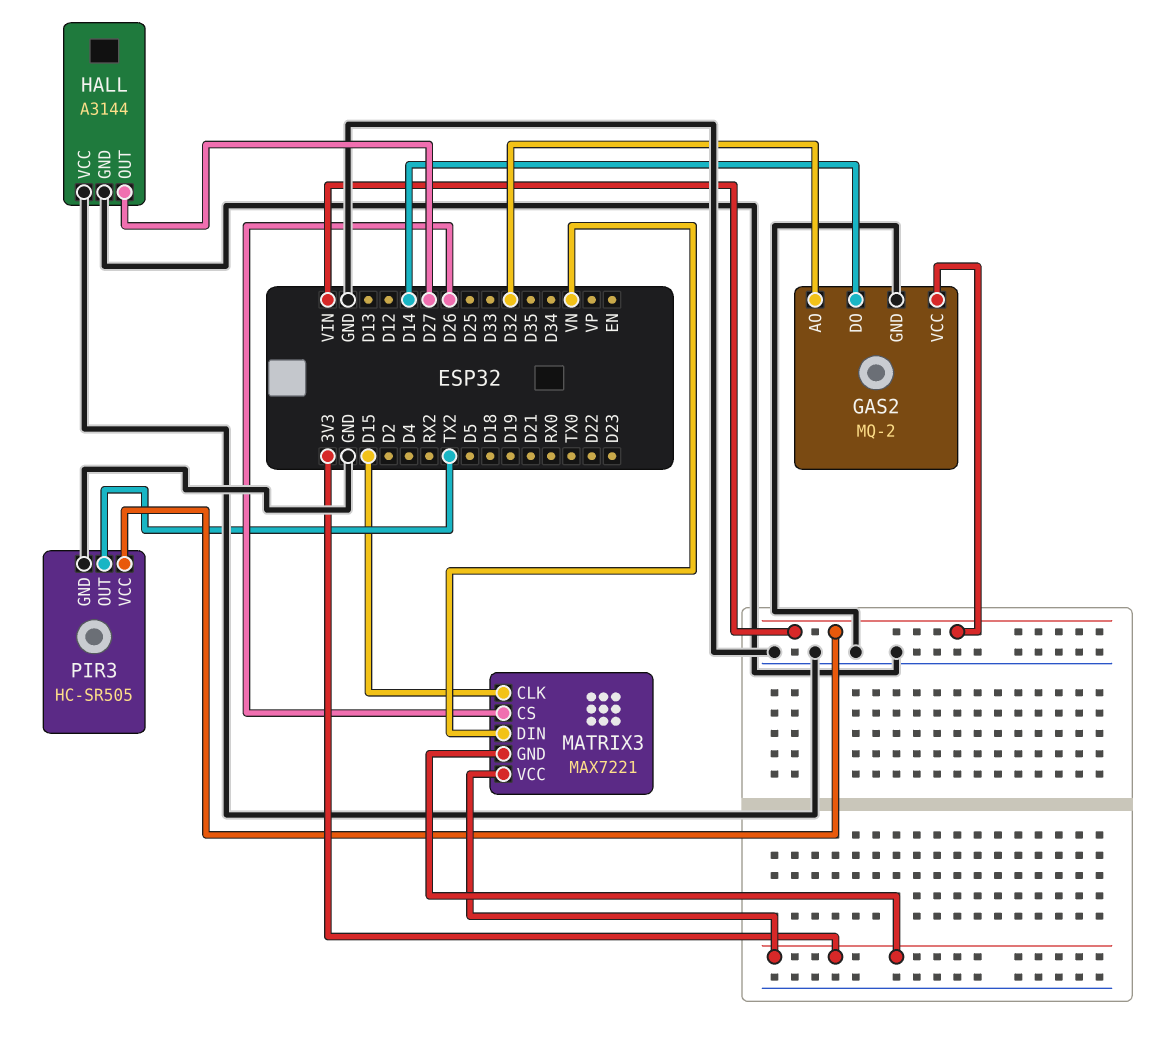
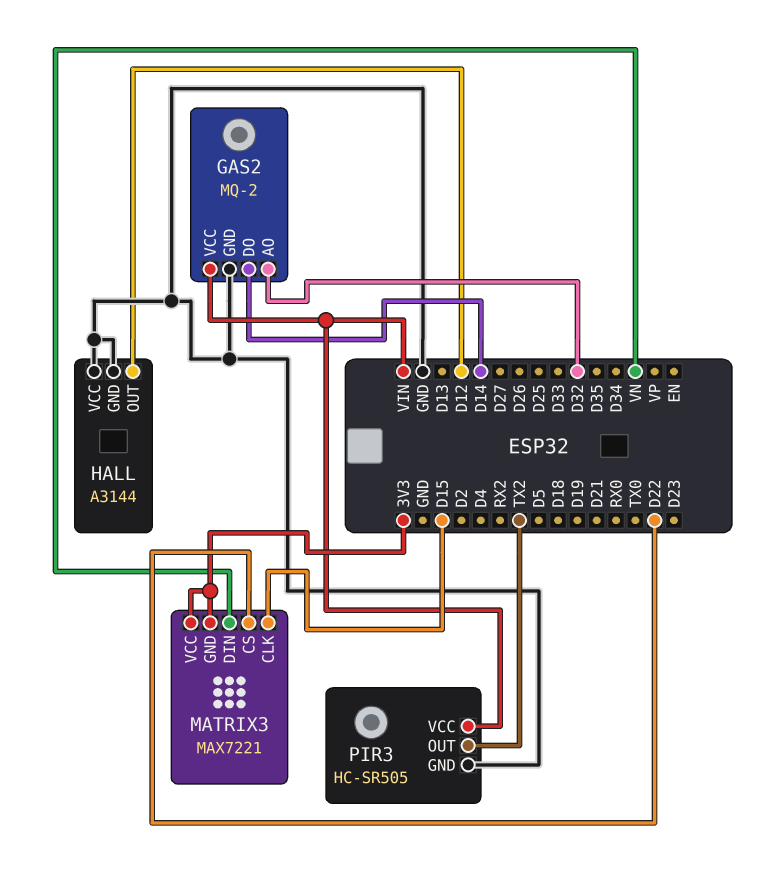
HALL pin OUT: D27 -> D12
MATRIX3 pin CS: D26 -> D22

